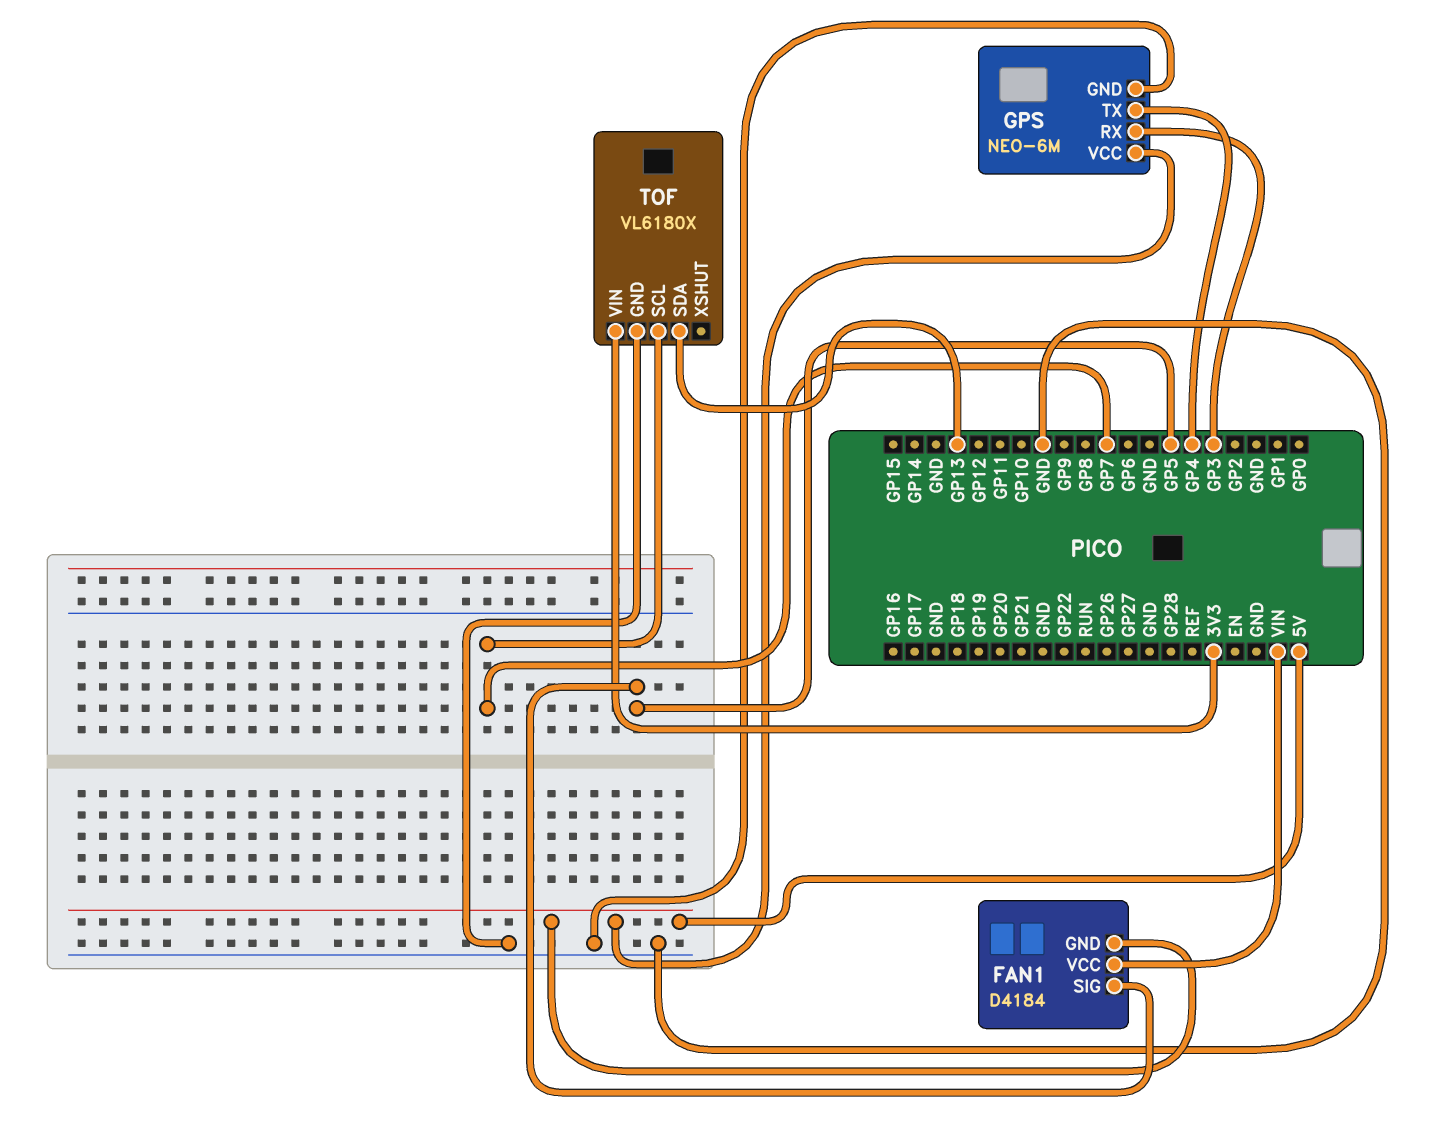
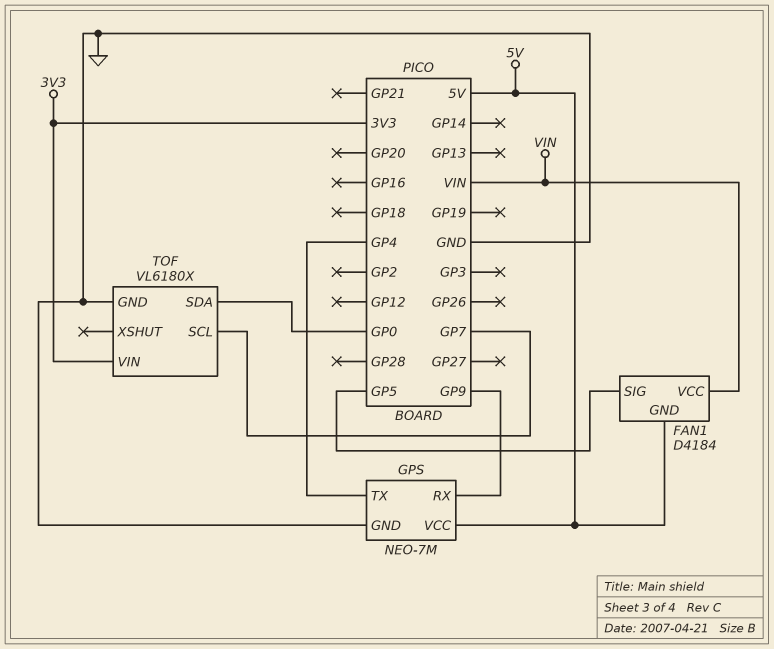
GPS: NEO-6M -> NEO-7M
GPS pin RX: GP3 -> GP9
TOF pin SDA: GP13 -> GP0

